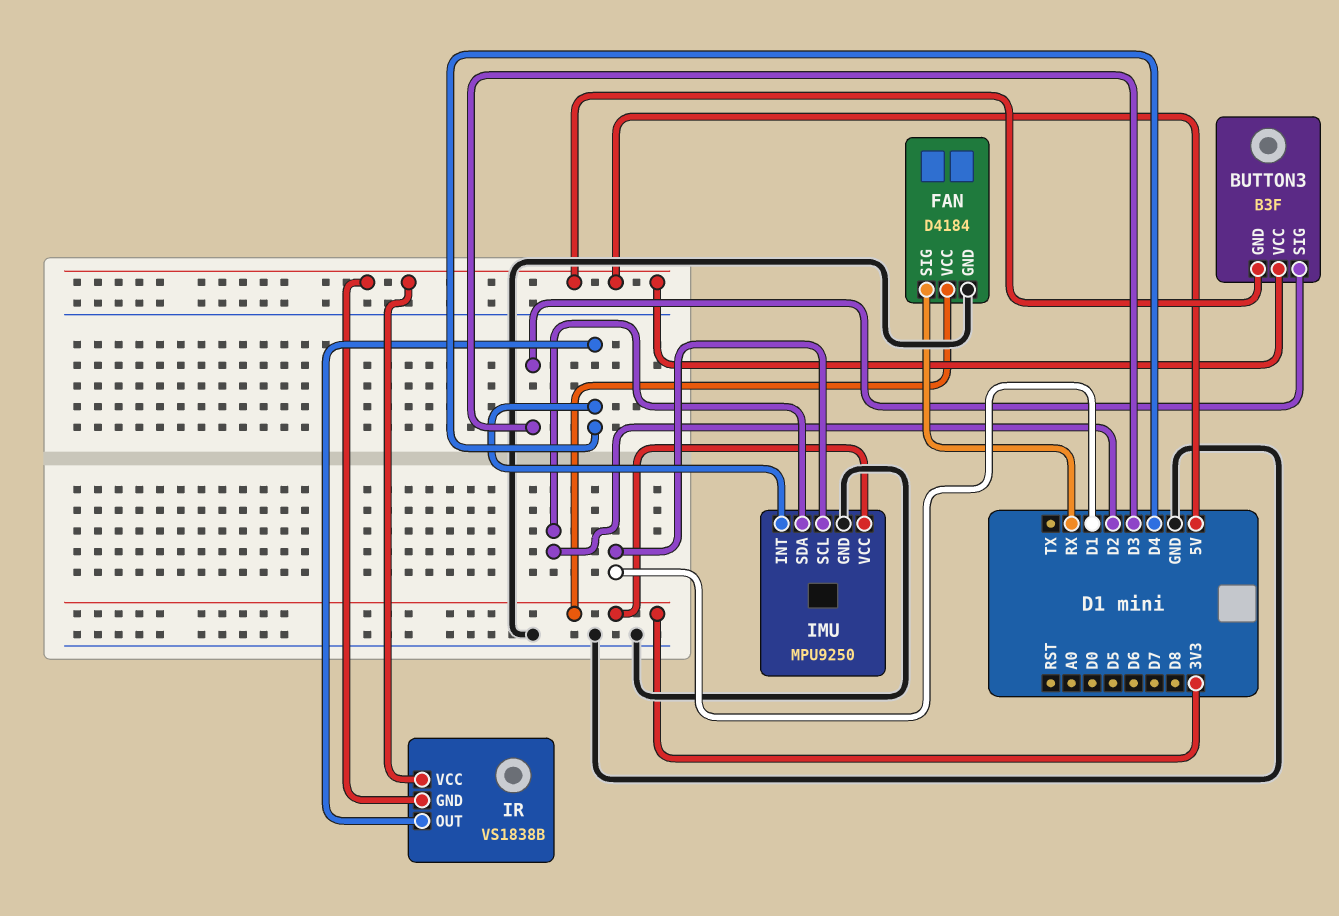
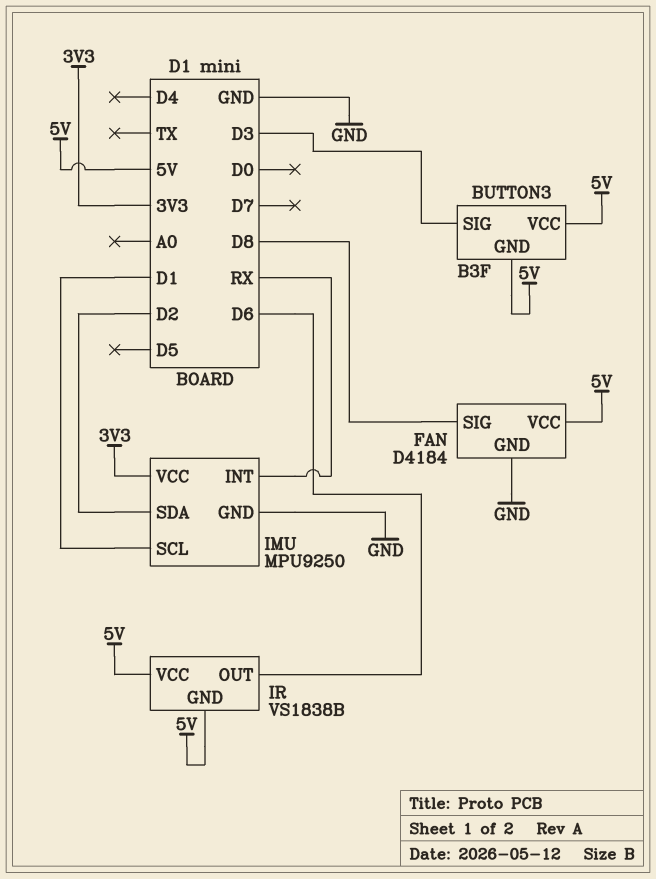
FAN pin SIG: RX -> D8
FAN pin VCC: 3V3 -> 5V
IMU pin INT: D4 -> RX
IR pin OUT: D4 -> D6

